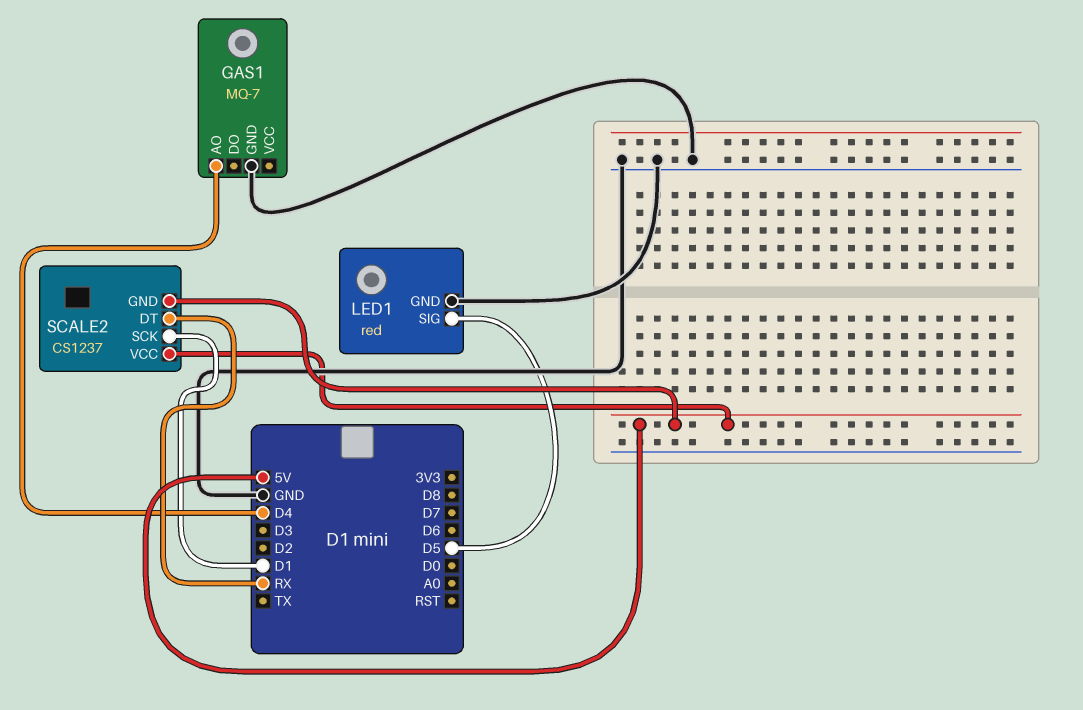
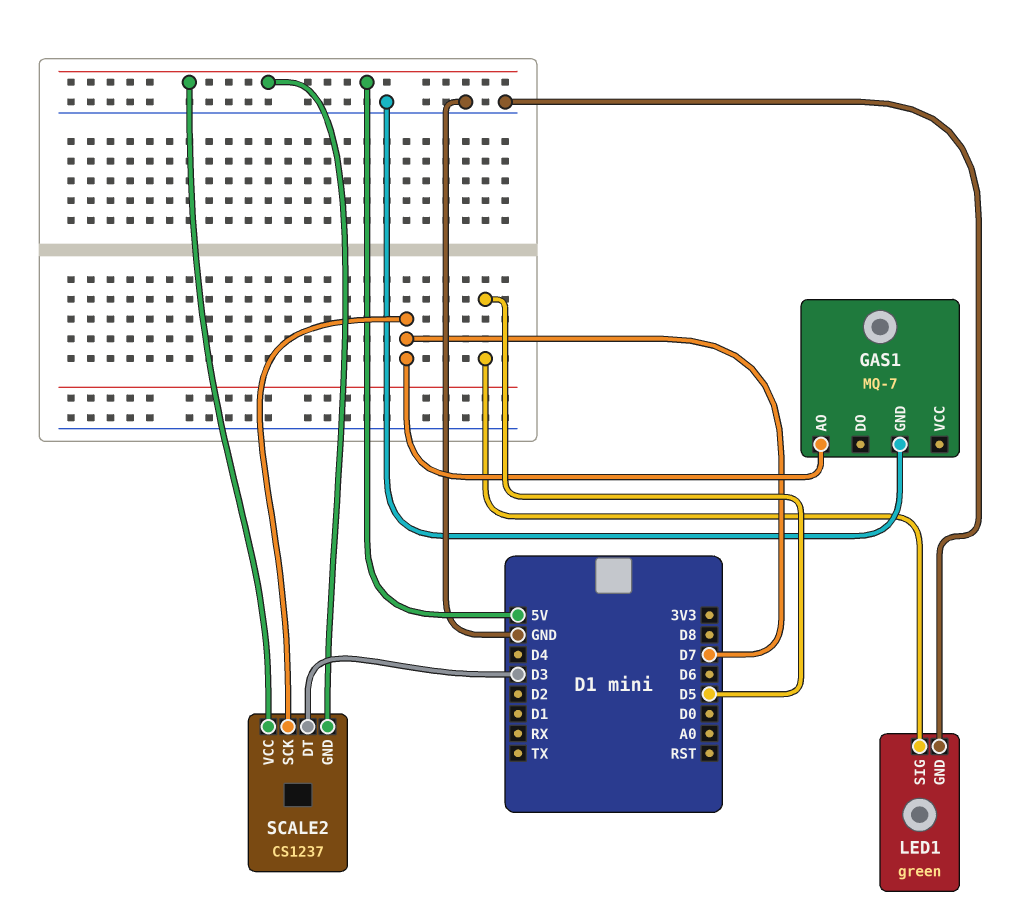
GAS1 pin AO: D4 -> D7
LED1: red -> green
SCALE2 pin DT: RX -> D3
SCALE2 pin SCK: D1 -> D7

